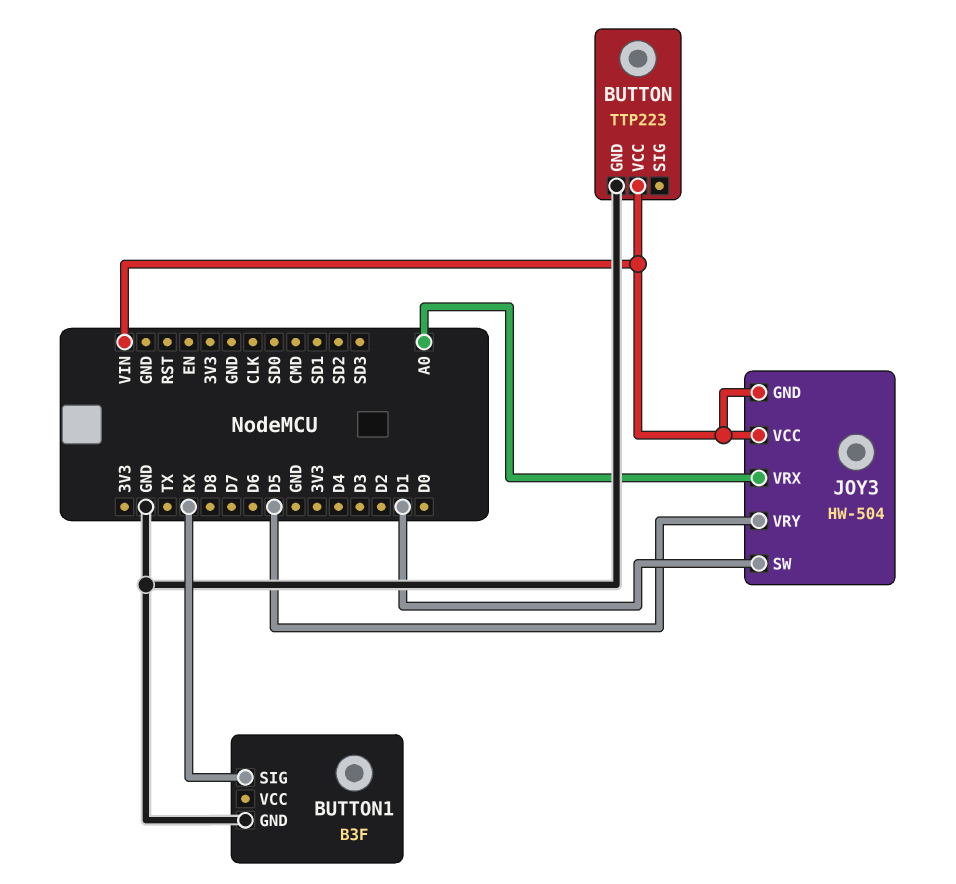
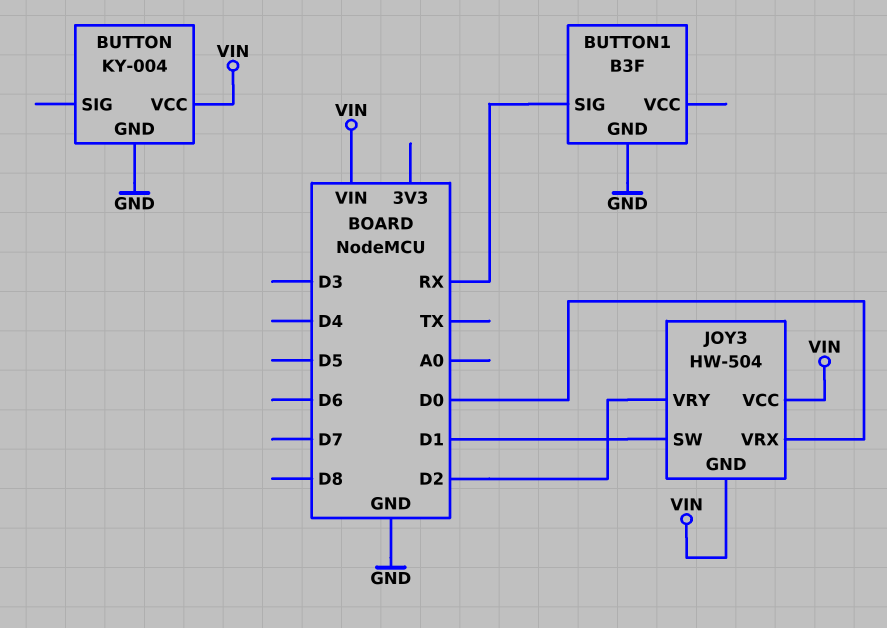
BUTTON: TTP223 -> KY-004
JOY3 pin VRX: A0 -> D0
JOY3 pin VRY: D5 -> D2

